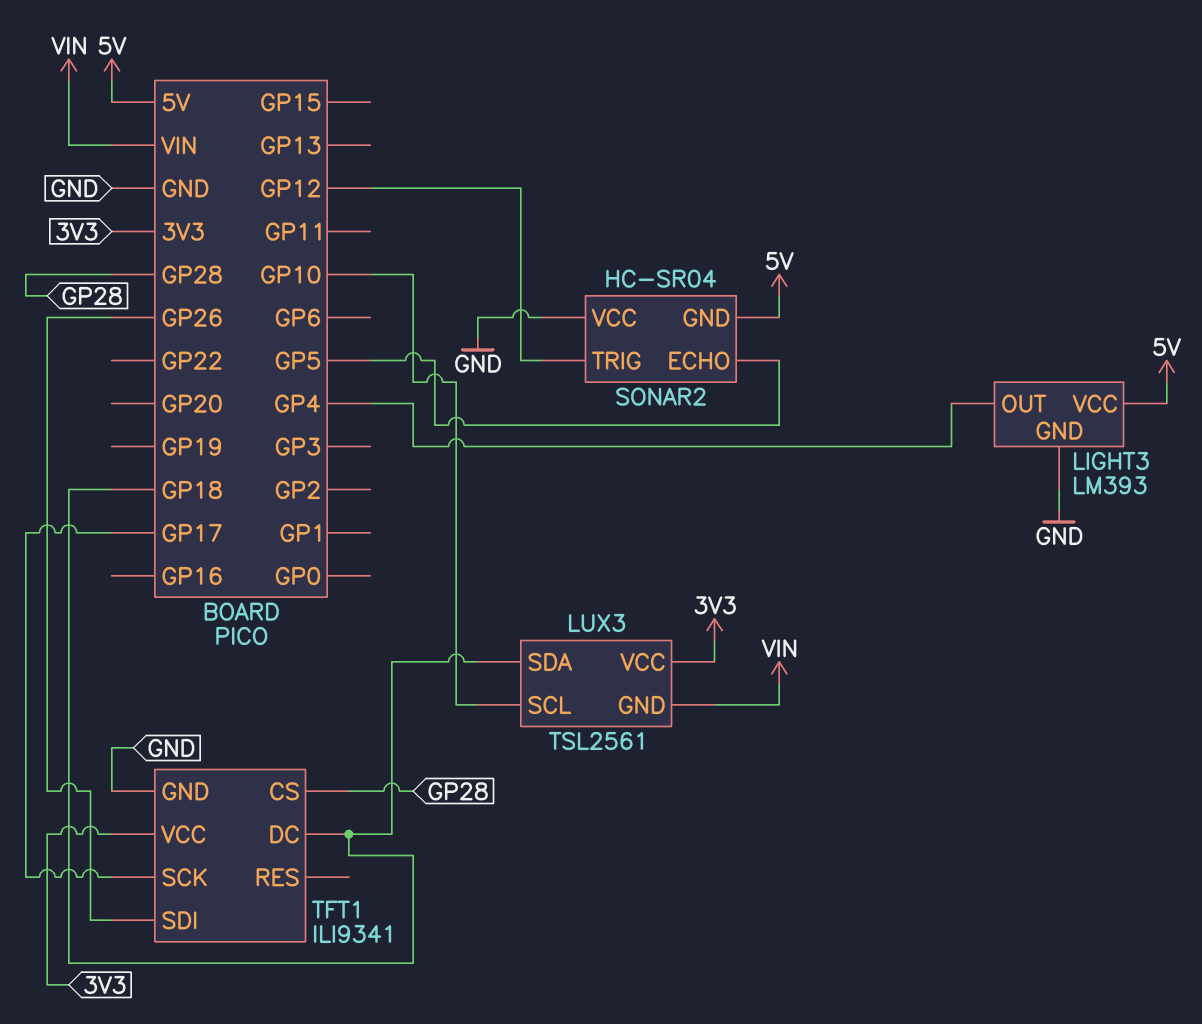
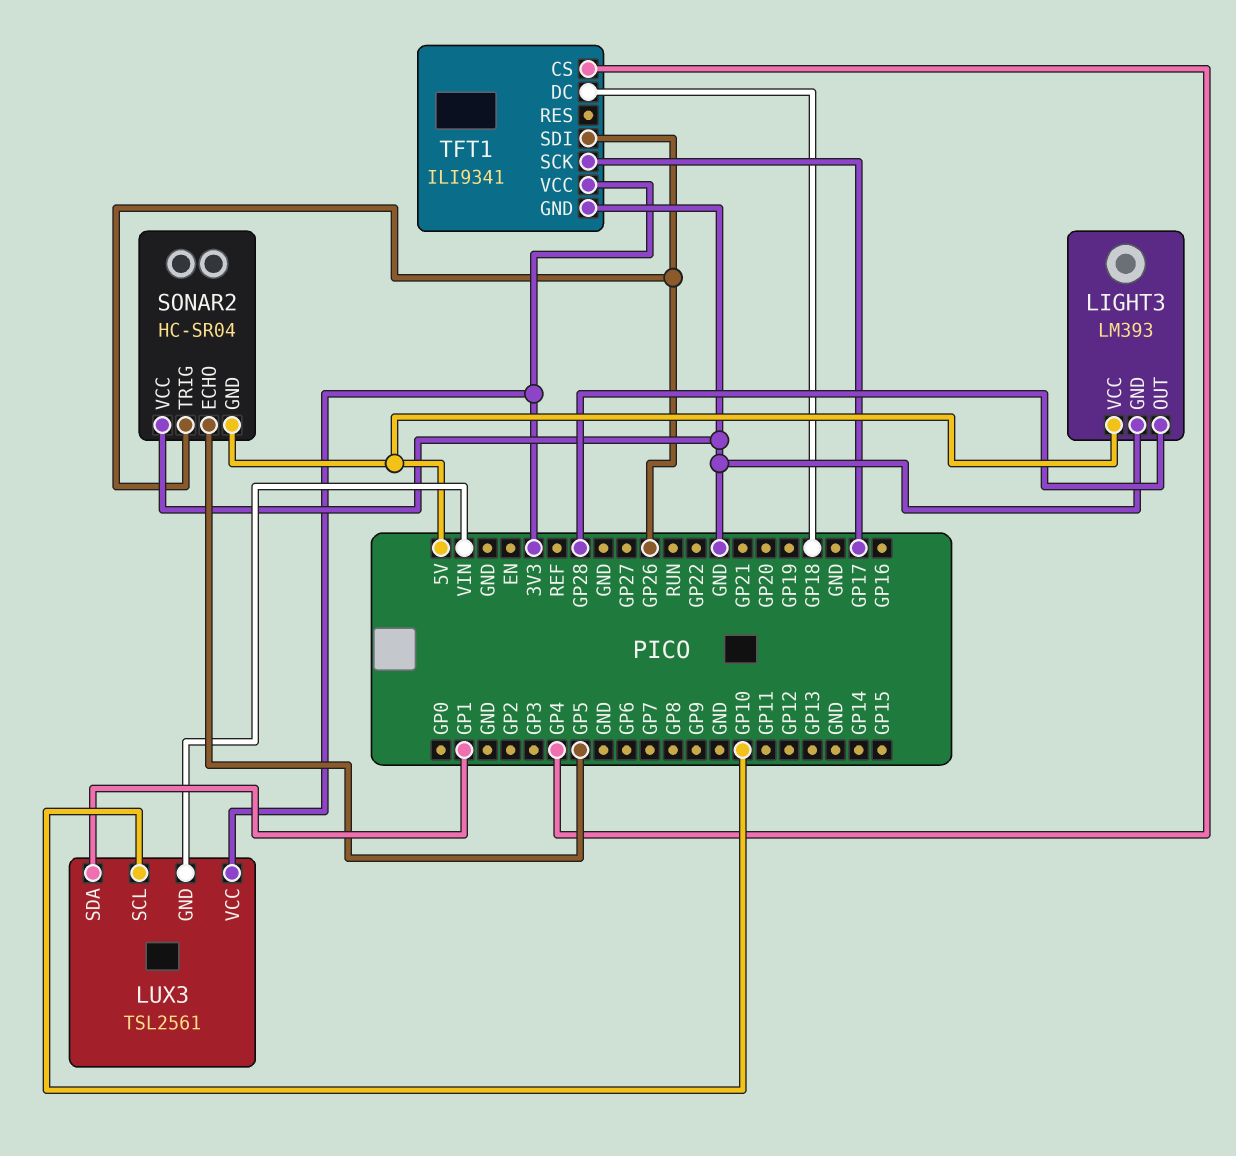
LIGHT3 pin OUT: GP4 -> GP28
LUX3 pin SDA: GP18 -> GP1
SONAR2 pin TRIG: GP12 -> GP26
TFT1 pin CS: GP28 -> GP4

